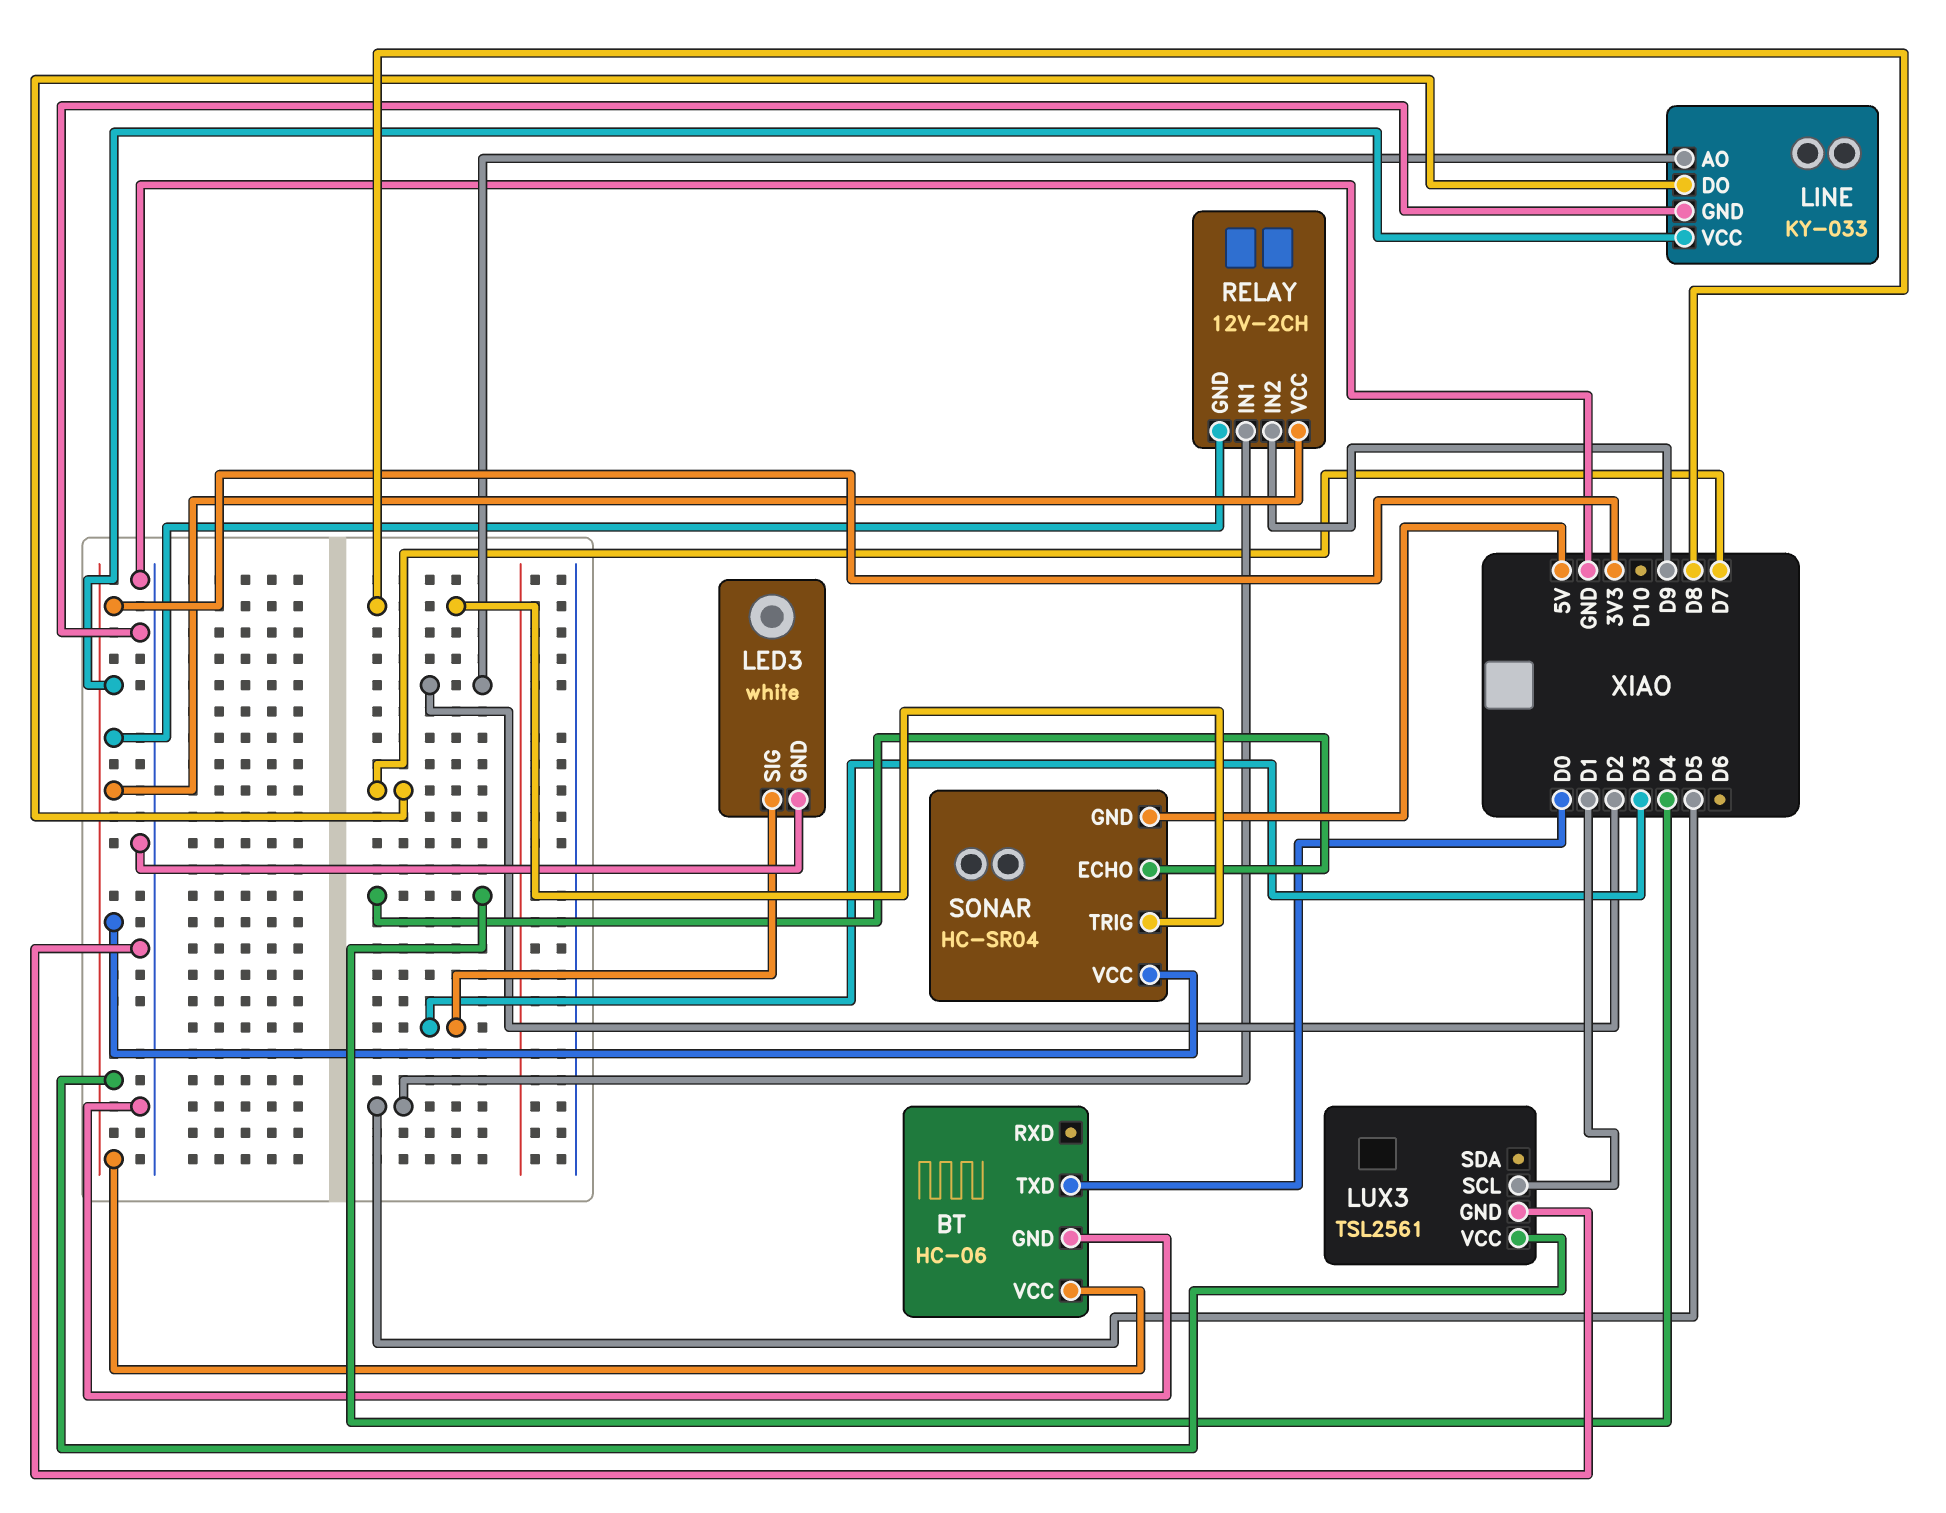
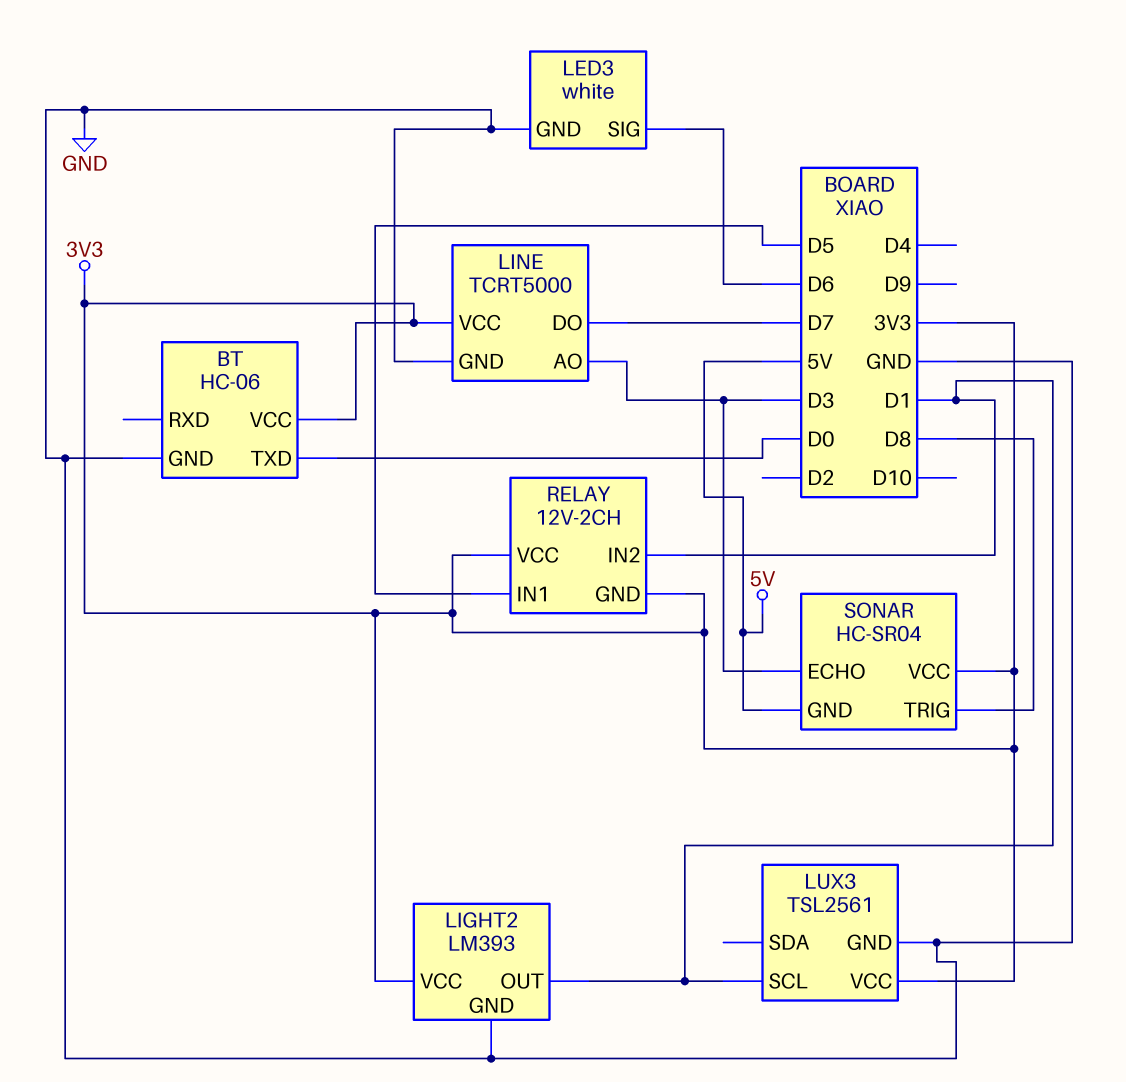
LED3 pin SIG: D3 -> D6
LIGHT2: none -> LM393
LIGHT2 pin GND: none -> GND
LIGHT2 pin OUT: none -> D1
LIGHT2 pin VCC: none -> 3V3
LINE: KY-033 -> TCRT5000
LINE pin AO: D2 -> D3
RELAY pin IN2: D9 -> D1
SONAR pin ECHO: D4 -> D3

